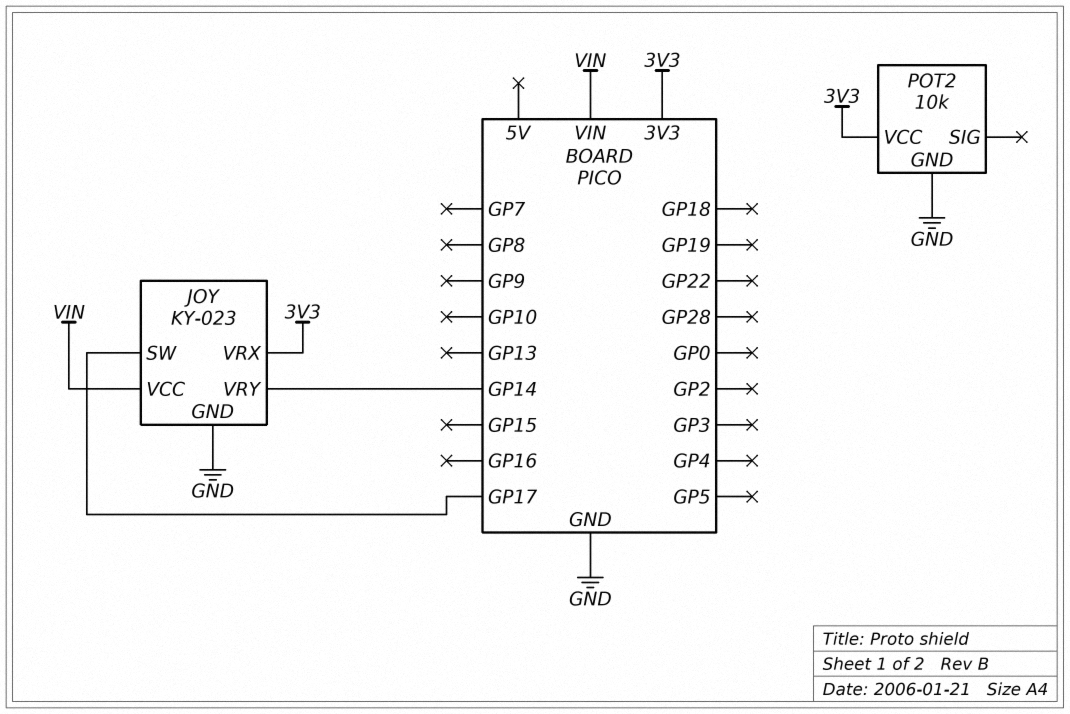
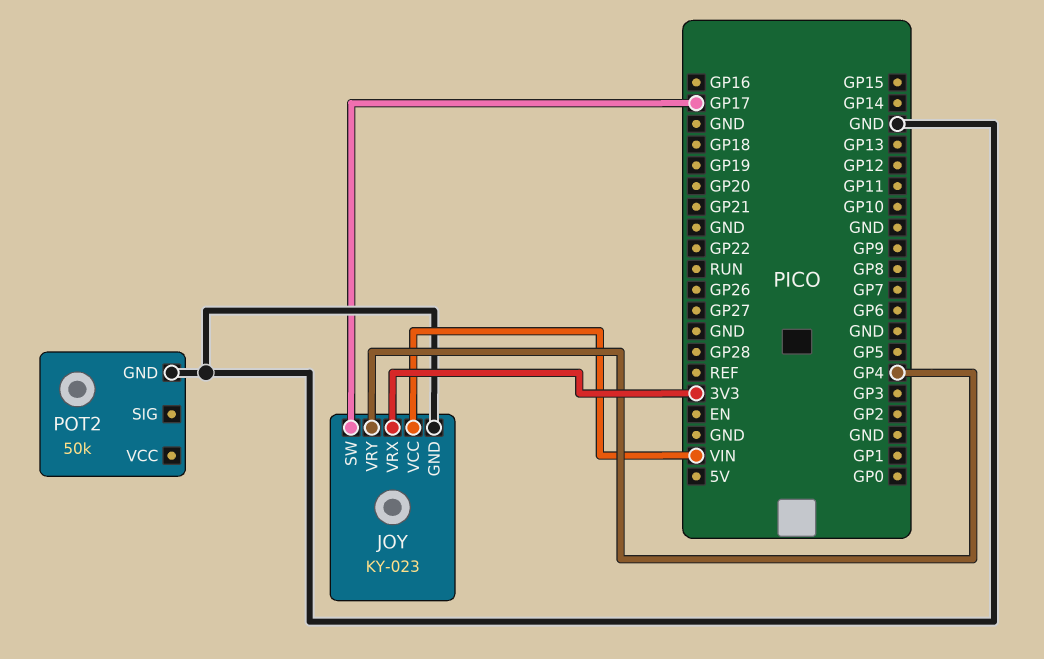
JOY pin VRY: GP14 -> GP4
POT2: 10k -> 50k
POT2 pin VCC: 3V3 -> none

